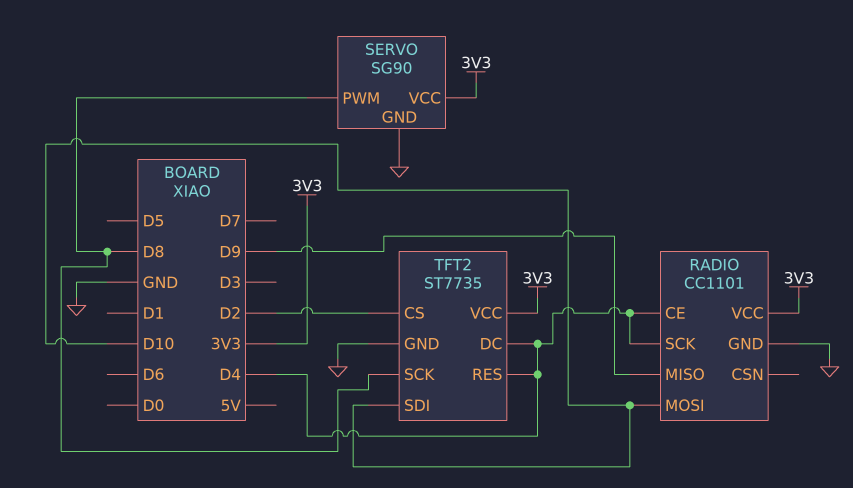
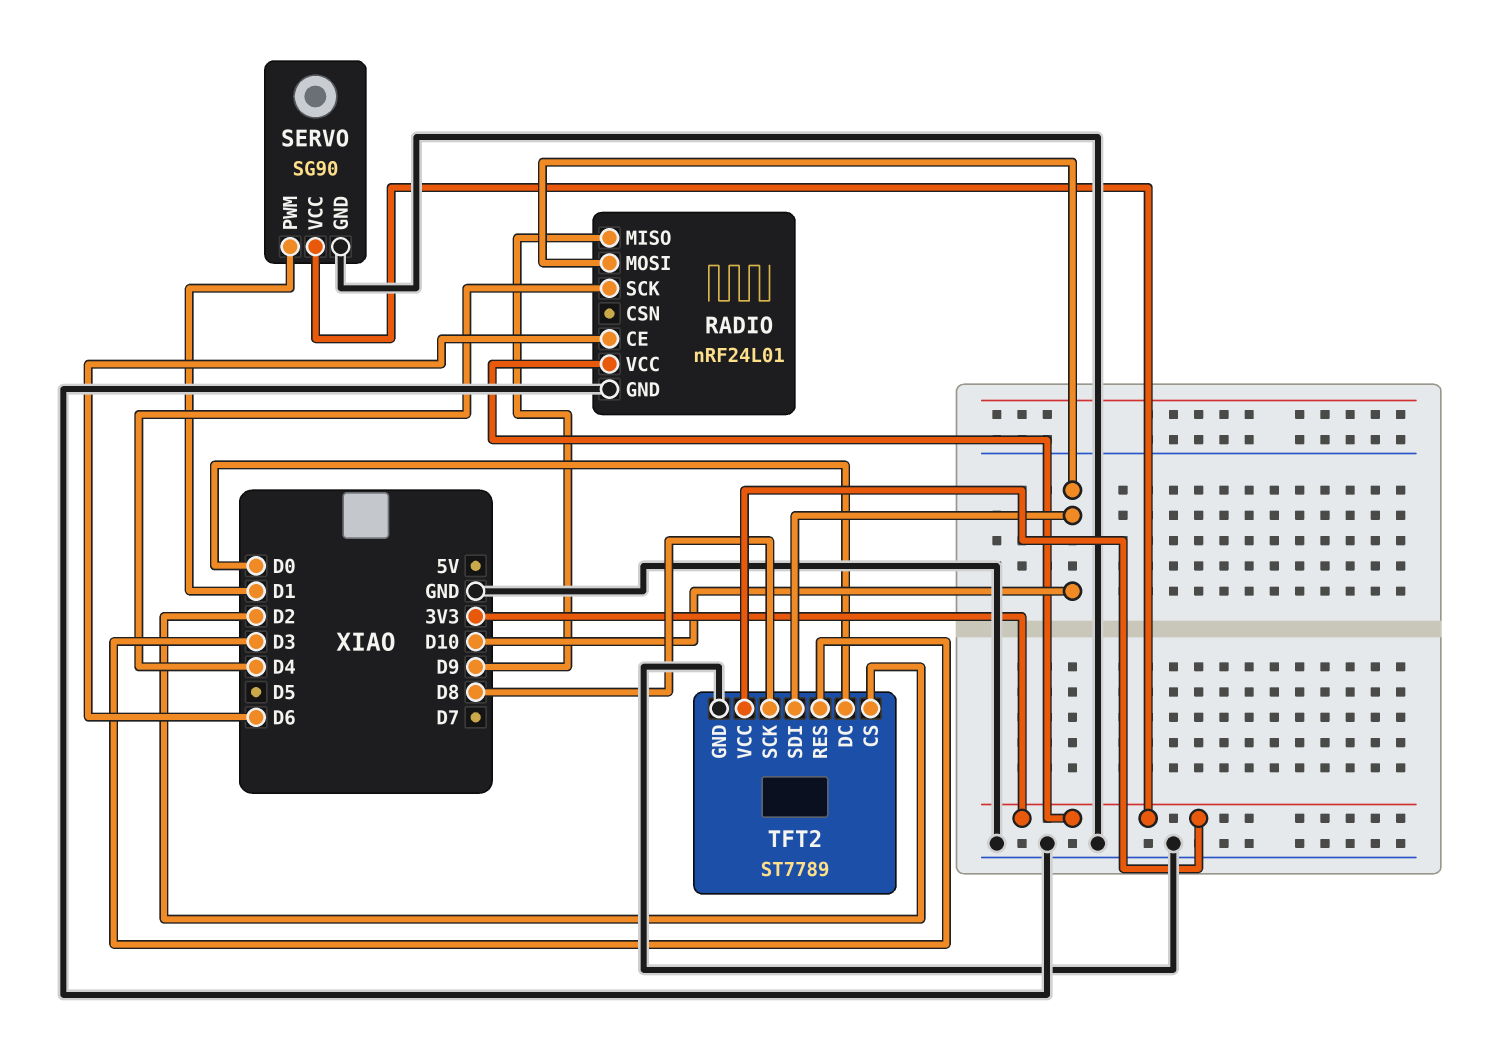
RADIO: CC1101 -> nRF24L01
RADIO pin CE: D4 -> D6
SERVO pin PWM: D8 -> D1
TFT2: ST7735 -> ST7789
TFT2 pin DC: D4 -> D0
TFT2 pin RES: D4 -> D3

